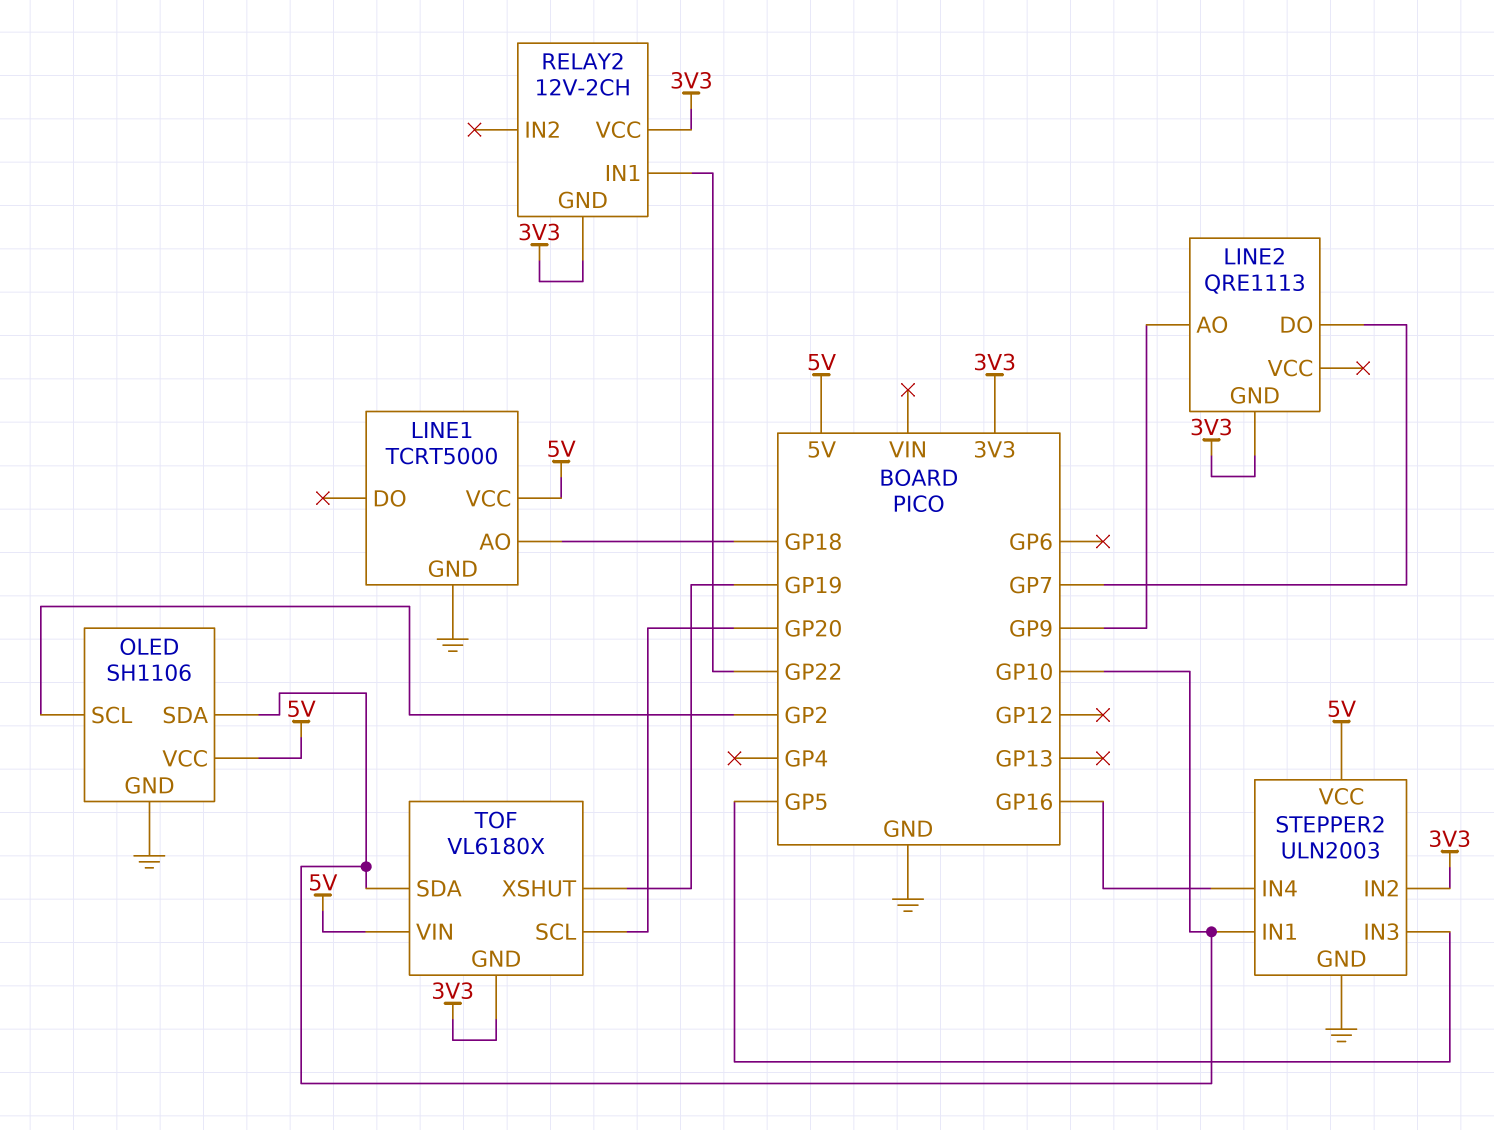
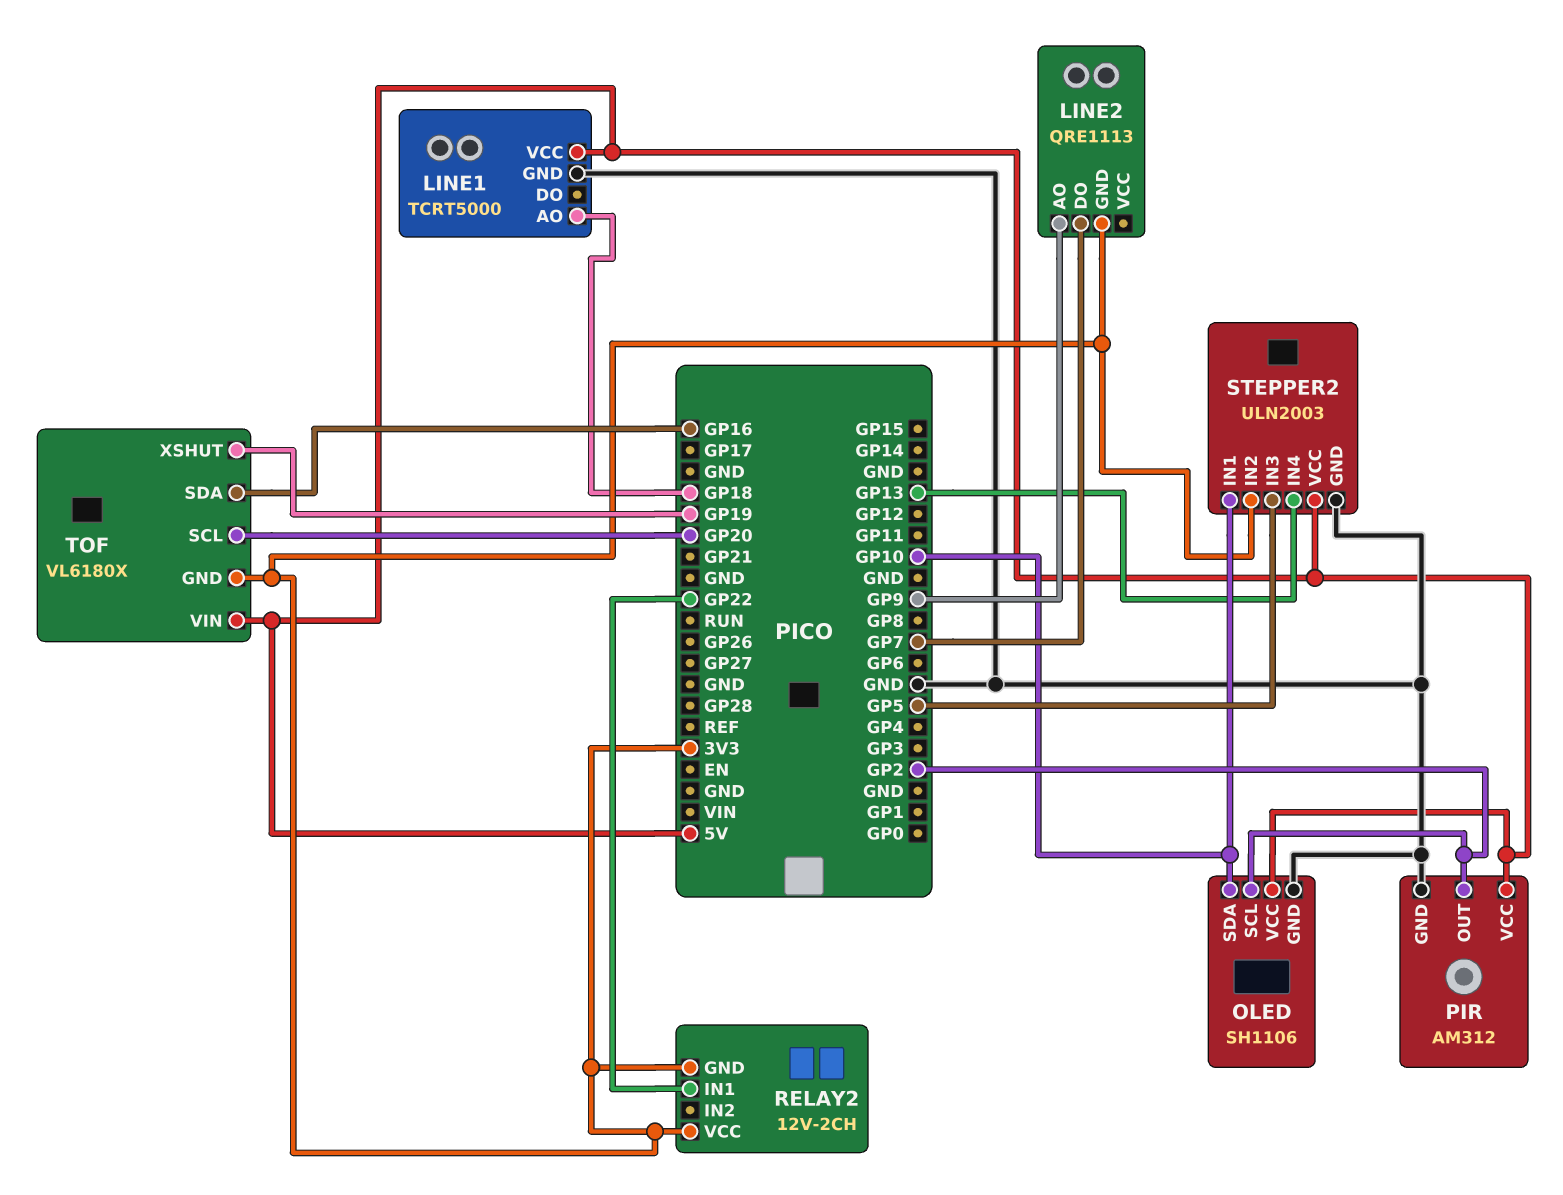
PIR: none -> AM312
PIR pin GND: none -> GND
PIR pin OUT: none -> GP2
PIR pin VCC: none -> 5V
STEPPER2 pin IN4: GP16 -> GP13
TOF pin SDA: GP10 -> GP16

